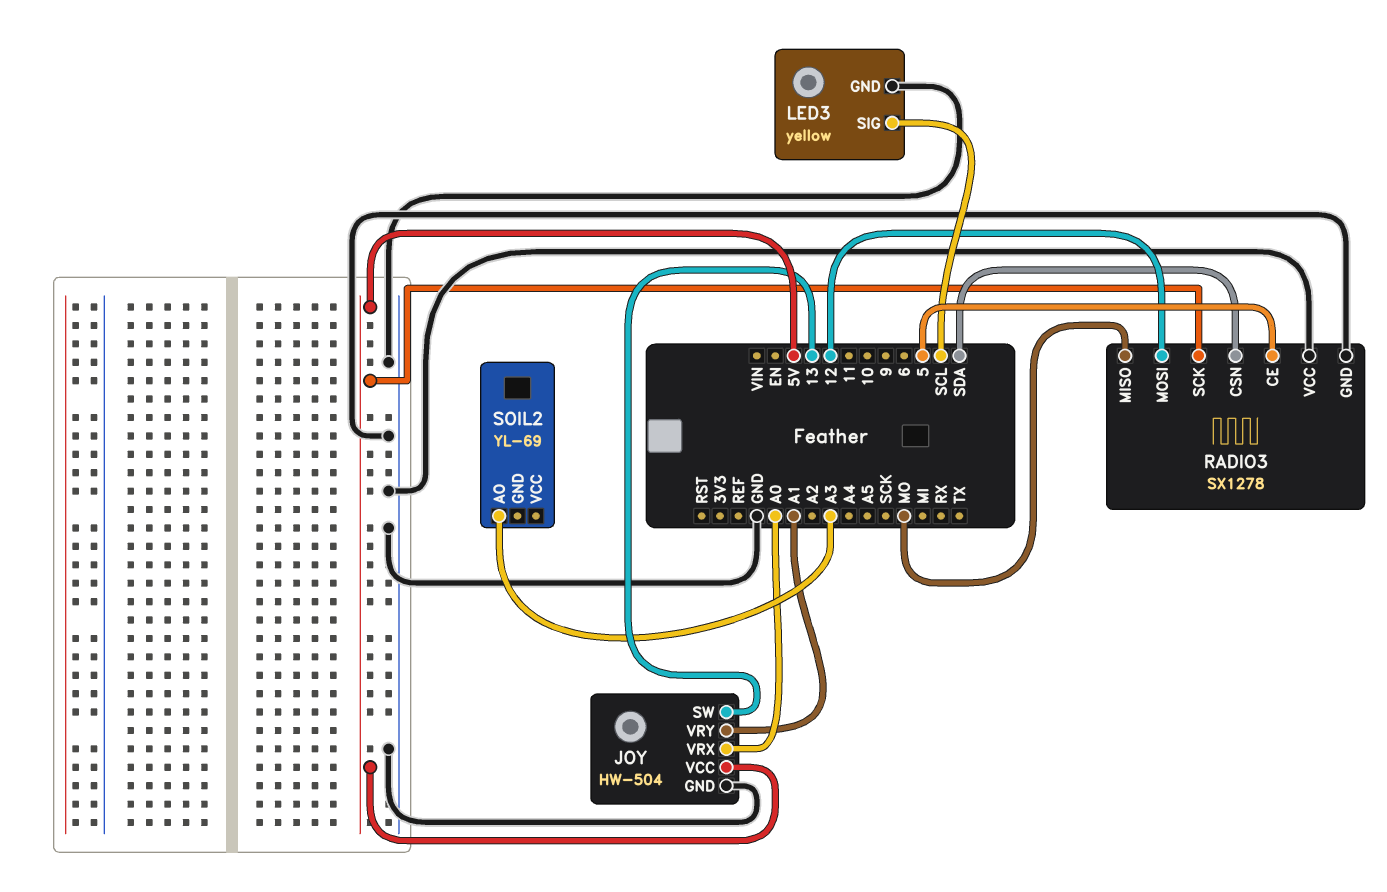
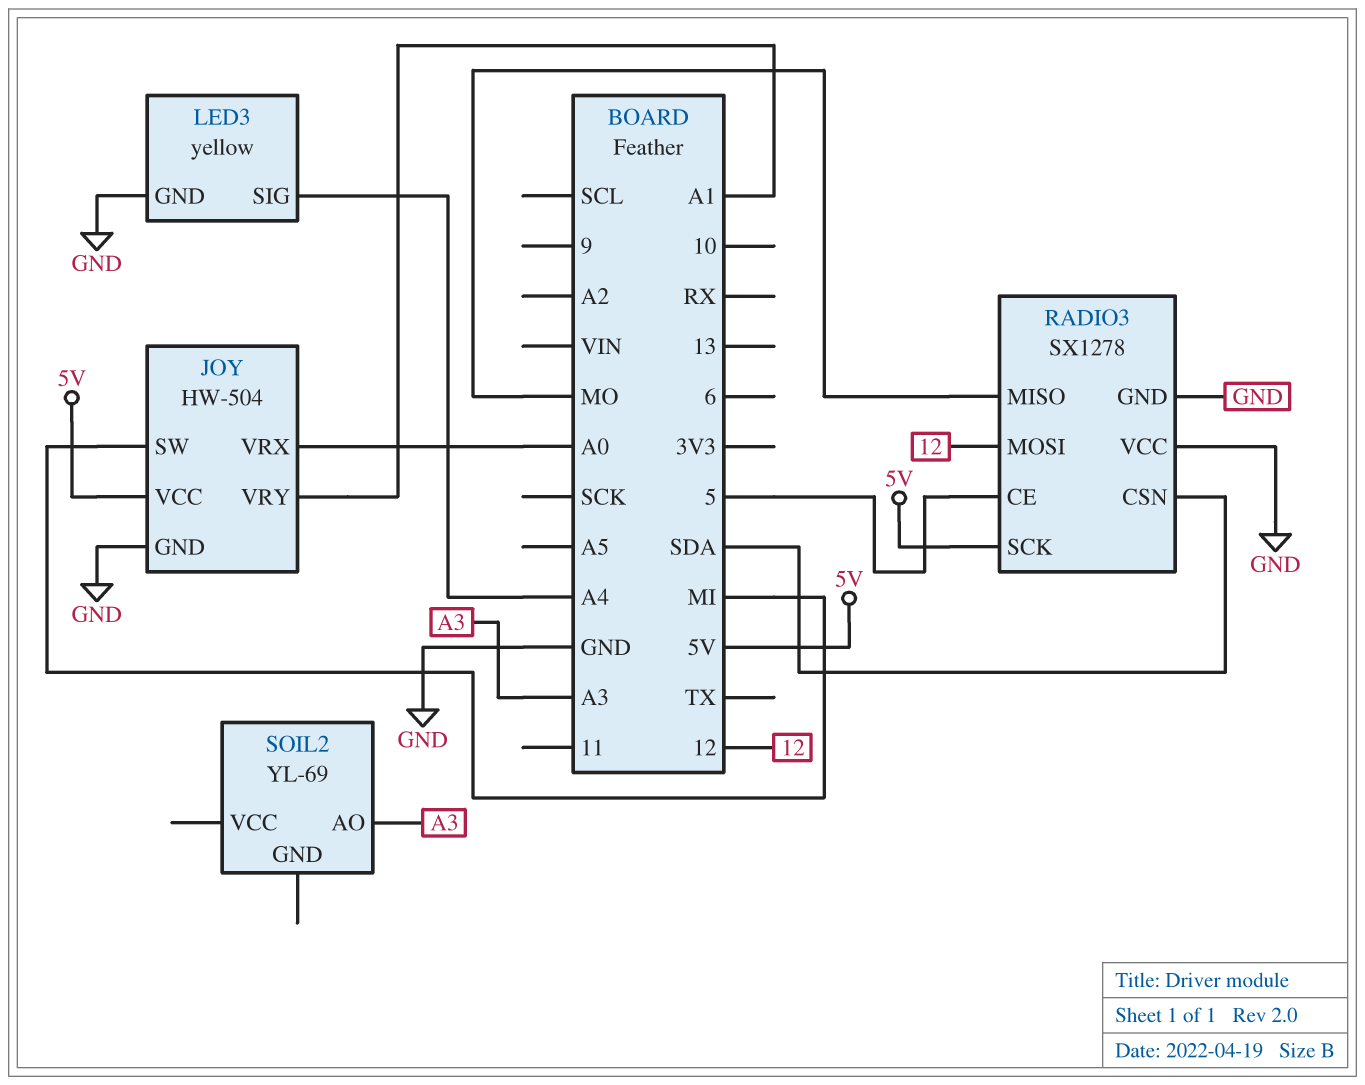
JOY pin SW: 13 -> MI
LED3 pin SIG: SCL -> A4

